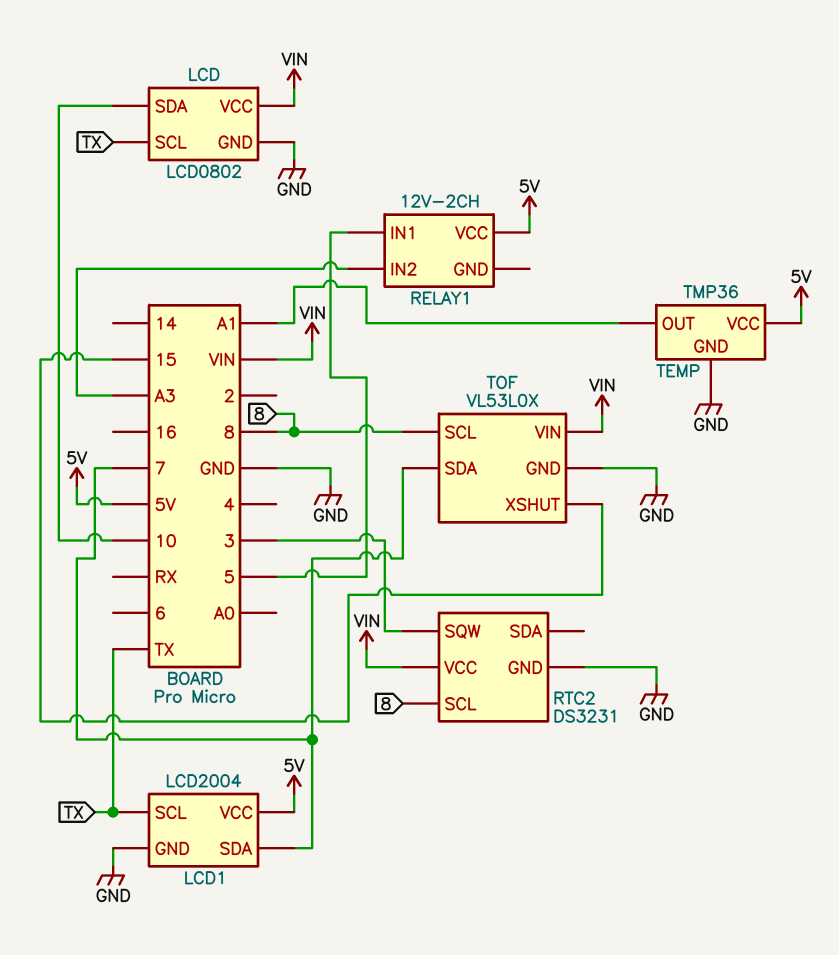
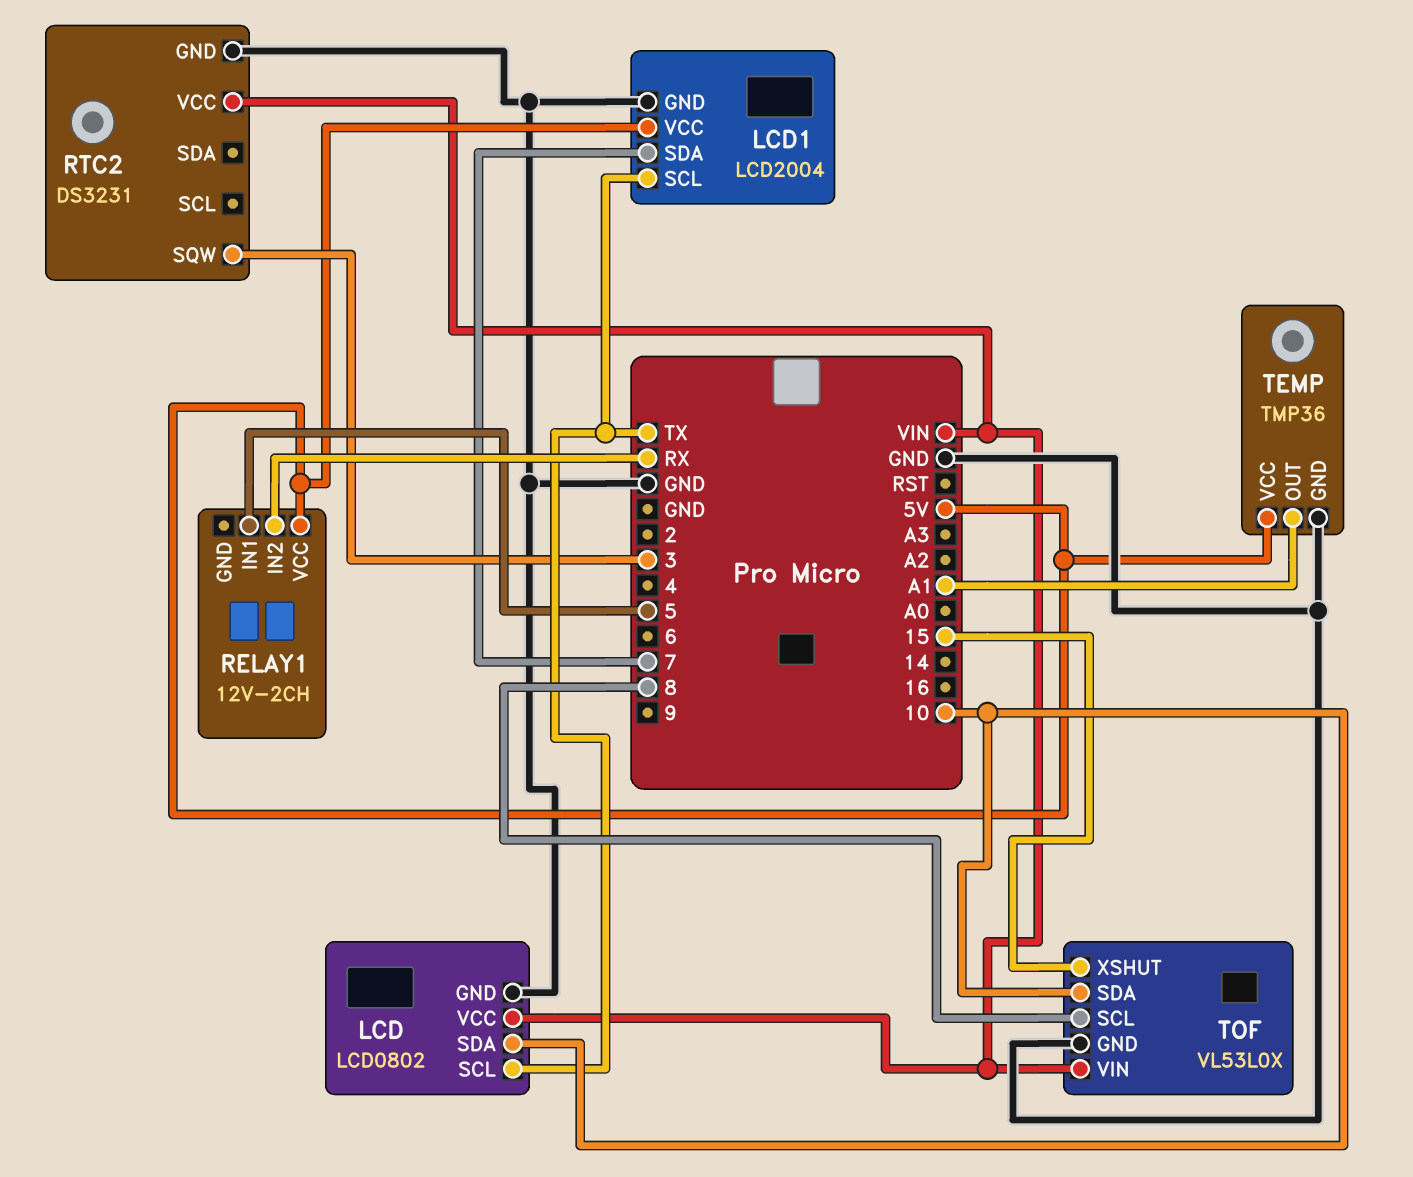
RELAY1 pin IN2: A3 -> RX
RTC2 pin SCL: 8 -> none
TOF pin SDA: 7 -> 10

